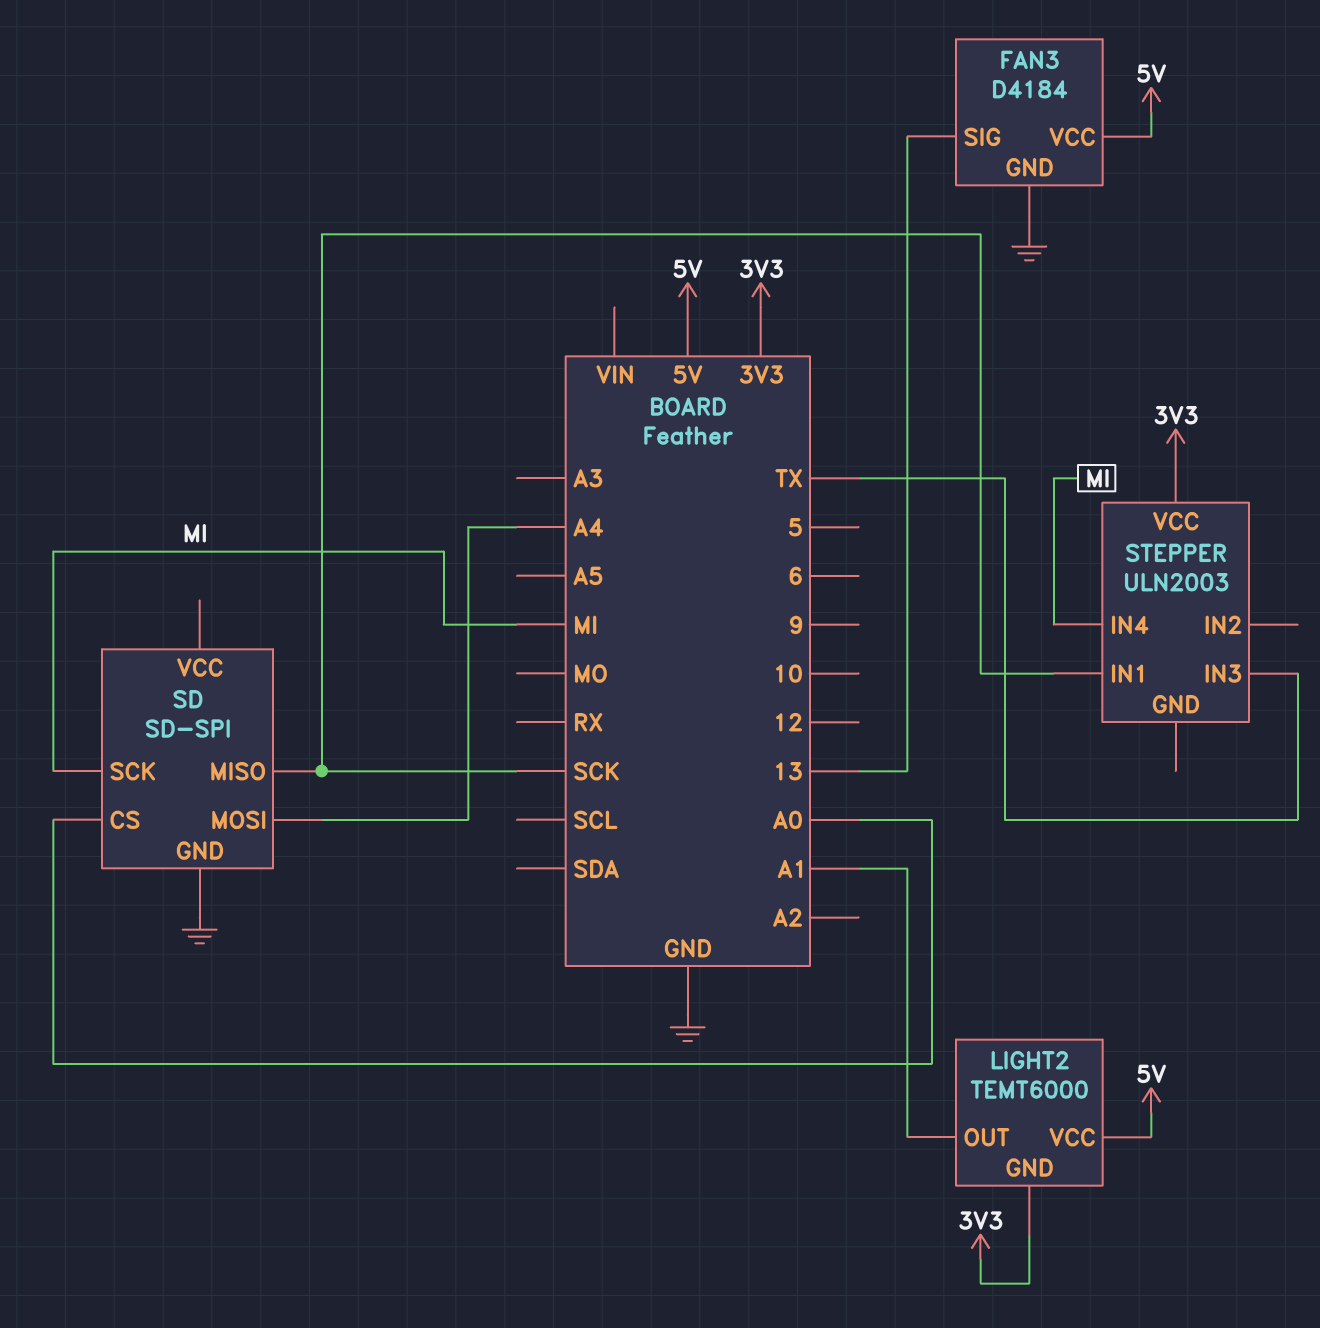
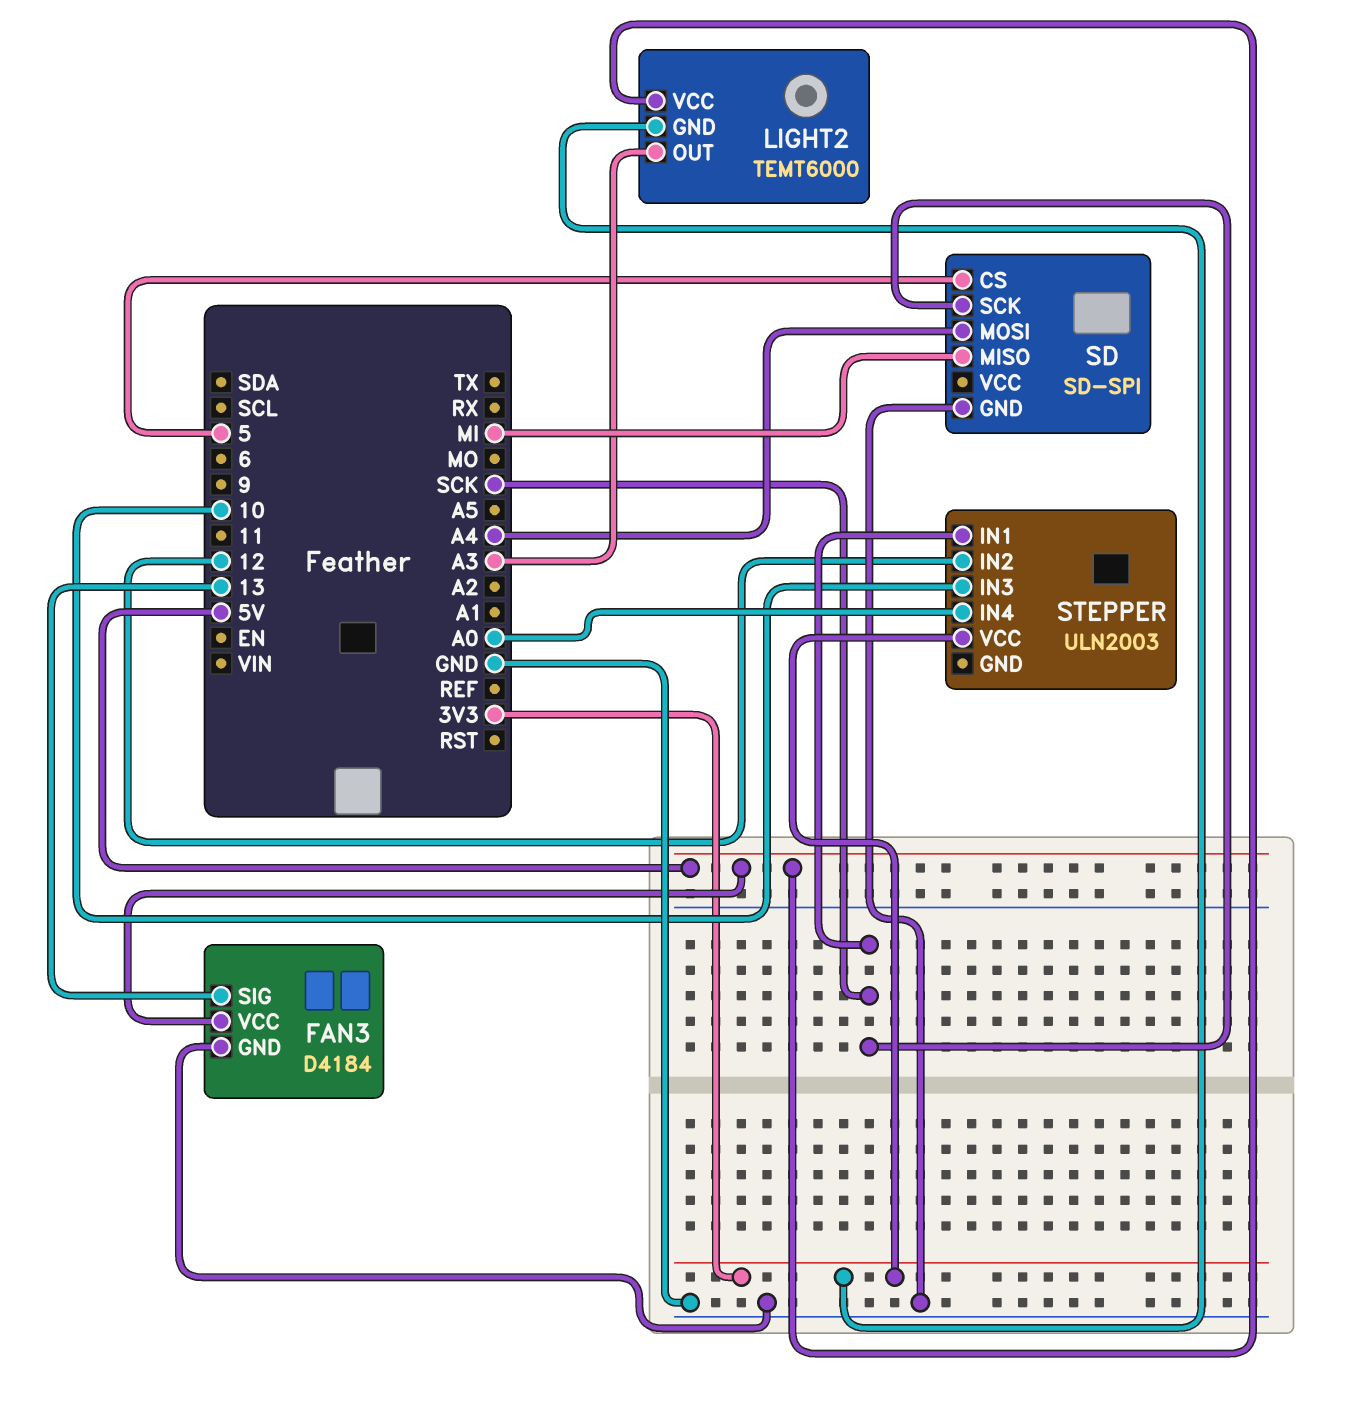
LIGHT2 pin OUT: A1 -> A3
SD pin CS: A0 -> 5
SD pin MISO: SCK -> MI
SD pin SCK: MI -> SCK
STEPPER pin IN2: none -> 12
STEPPER pin IN3: TX -> 10
STEPPER pin IN4: MI -> A0

